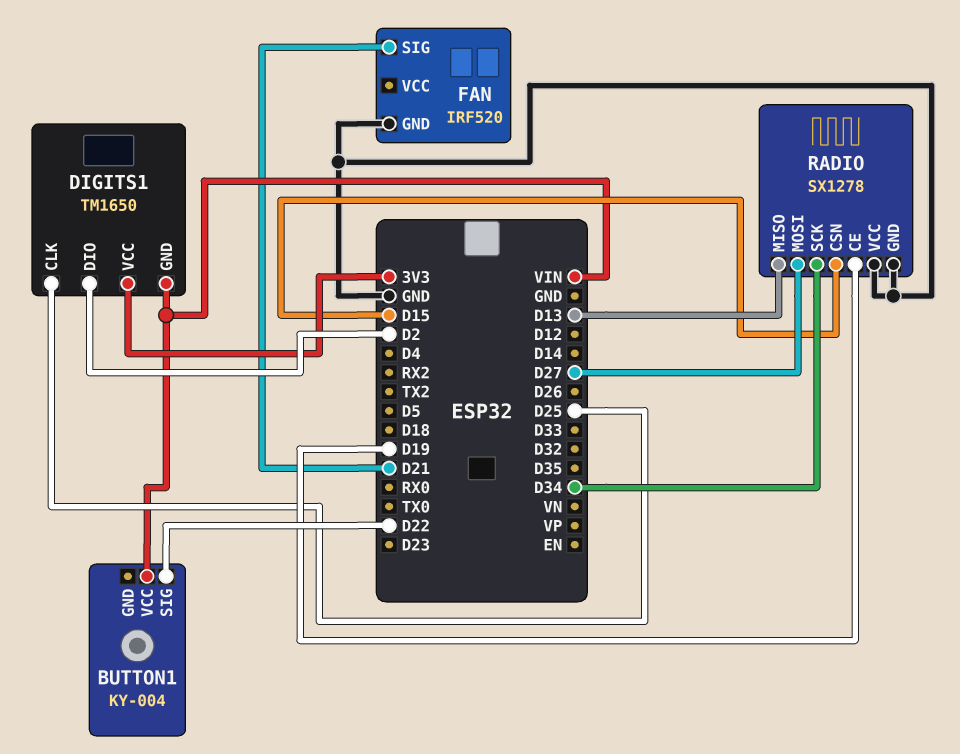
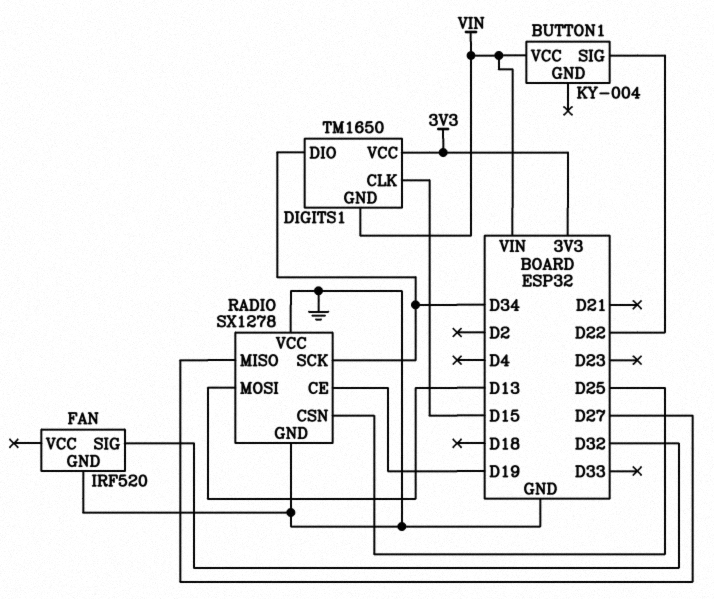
DIGITS1 pin CLK: D25 -> D15
DIGITS1 pin DIO: D2 -> D34
FAN pin SIG: D21 -> D32
RADIO pin CSN: D15 -> D25
RADIO pin MISO: D13 -> D27
RADIO pin MOSI: D27 -> D13

